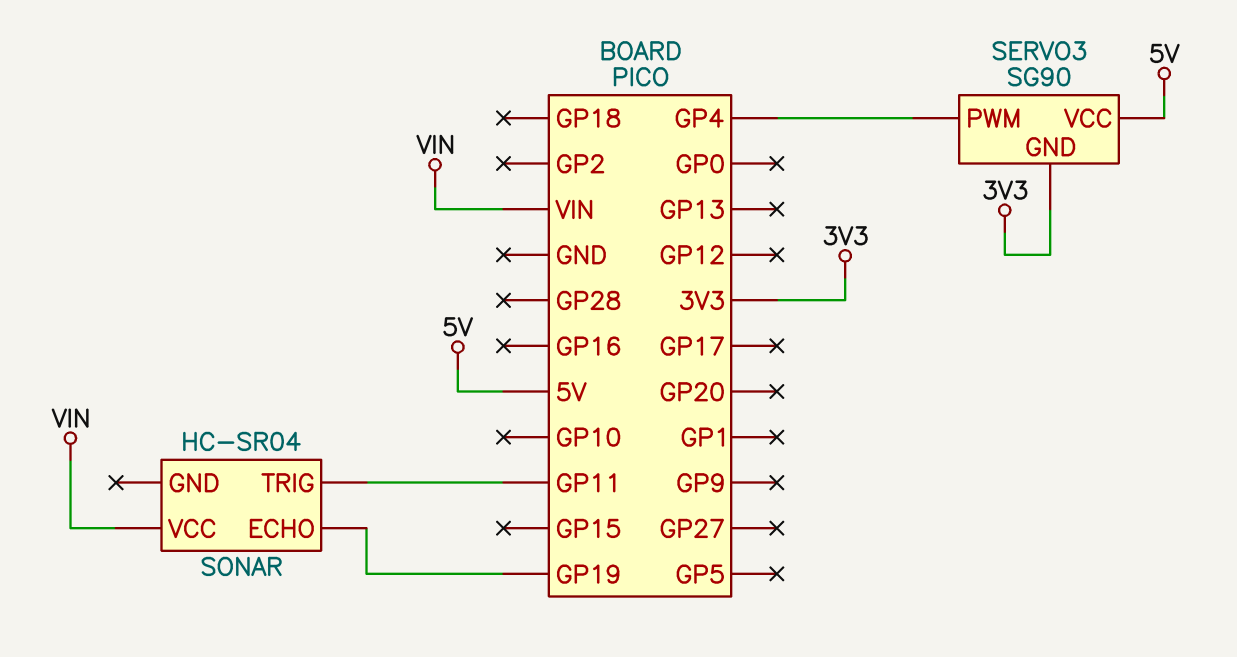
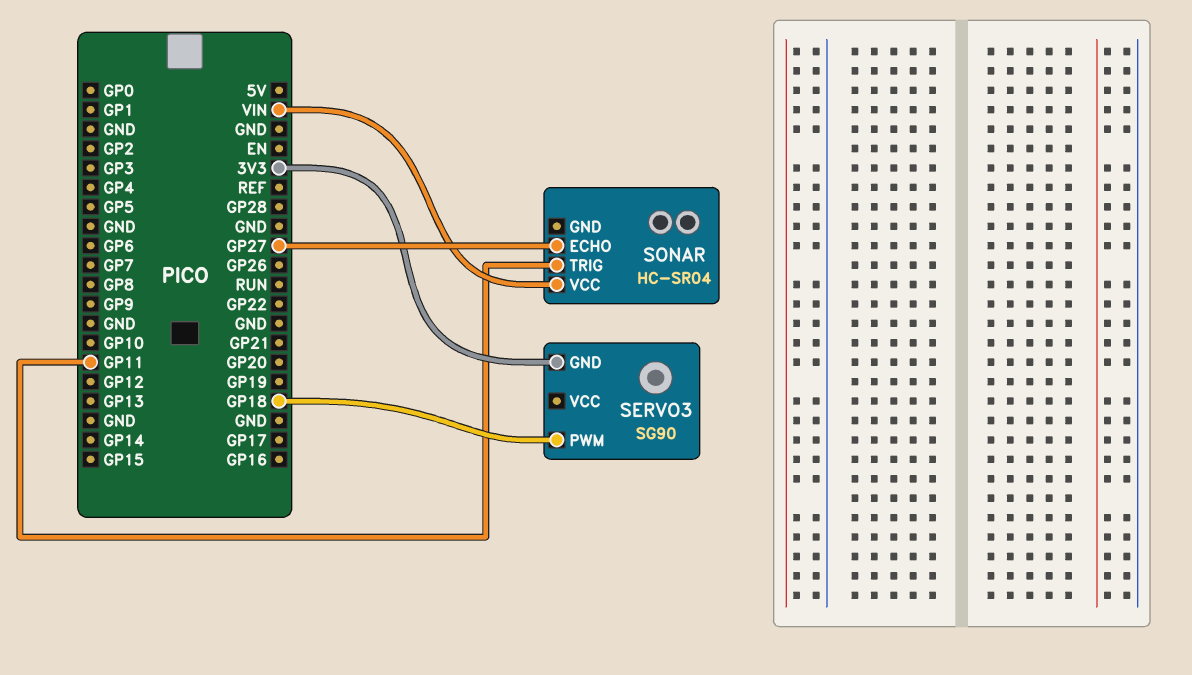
SERVO3 pin PWM: GP4 -> GP18
SERVO3 pin VCC: 5V -> none
SONAR pin ECHO: GP19 -> GP27

